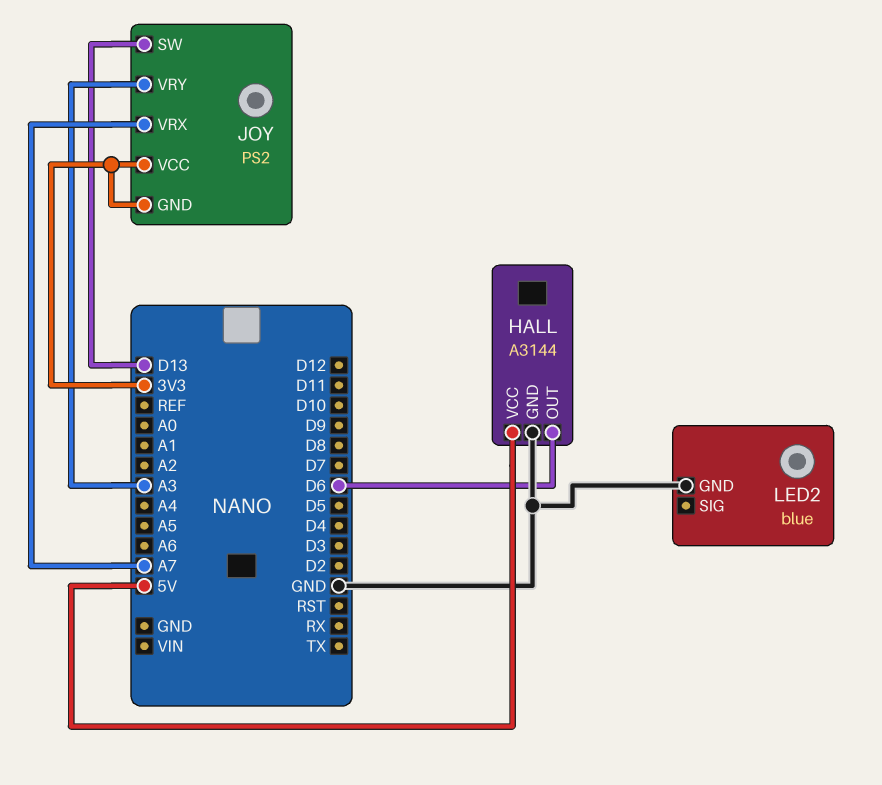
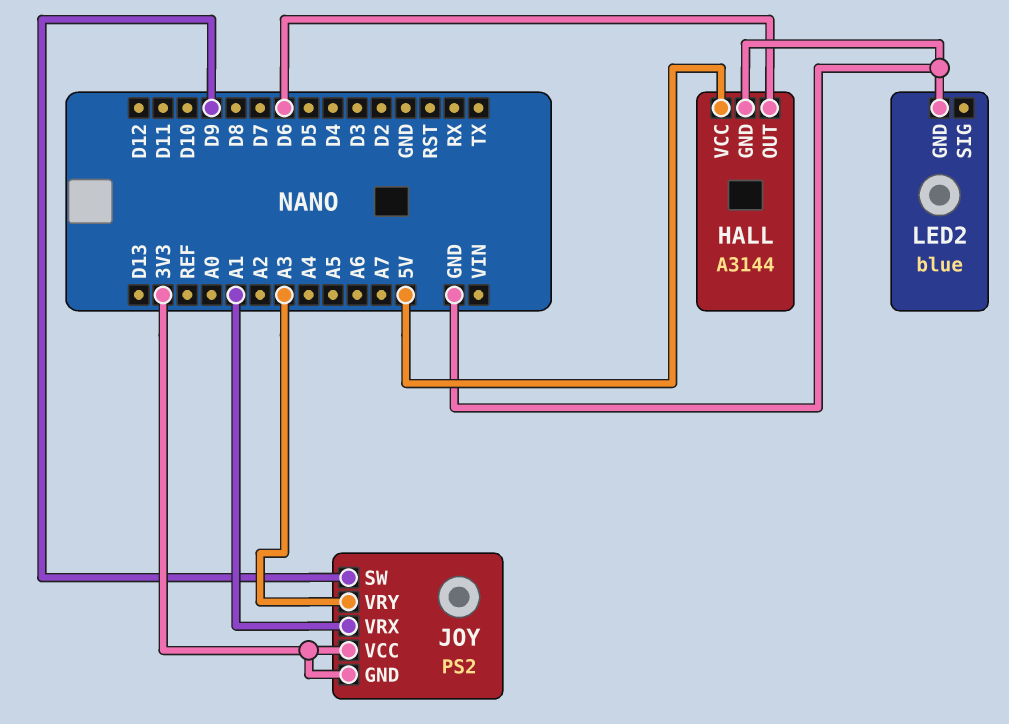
JOY pin SW: D13 -> D9
JOY pin VRX: A7 -> A1

